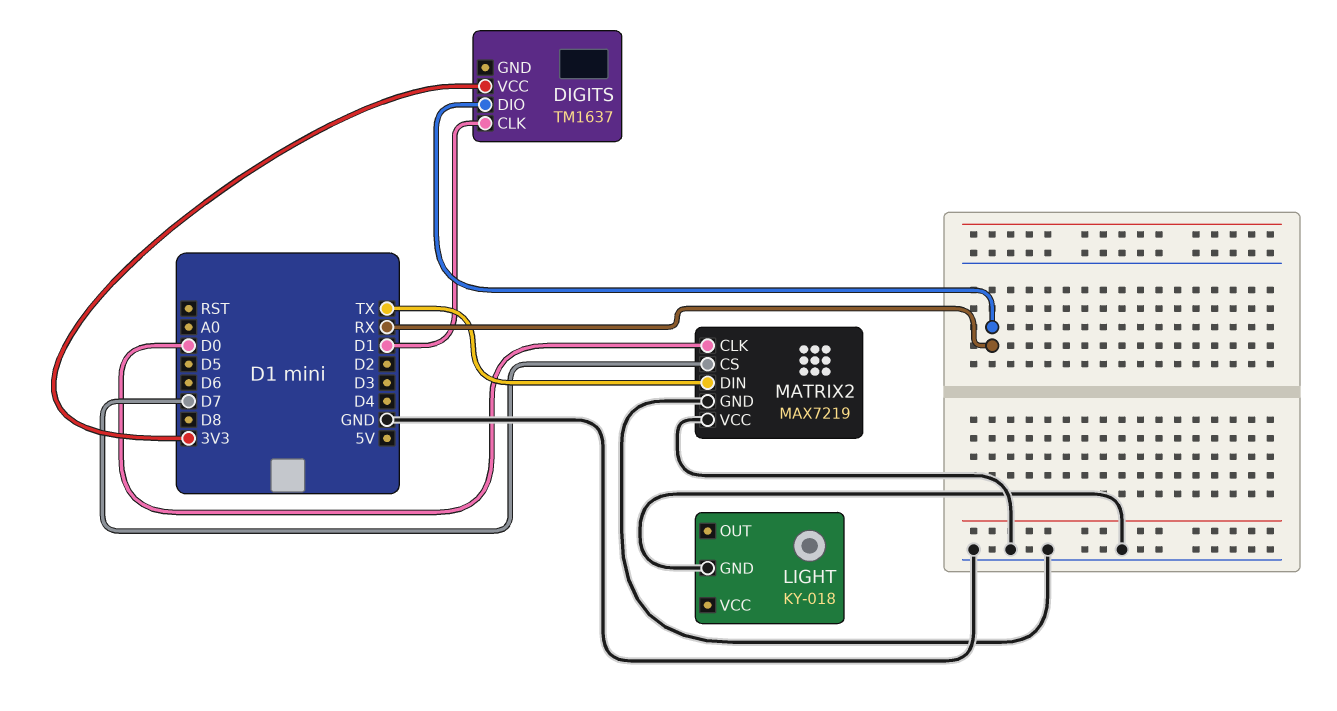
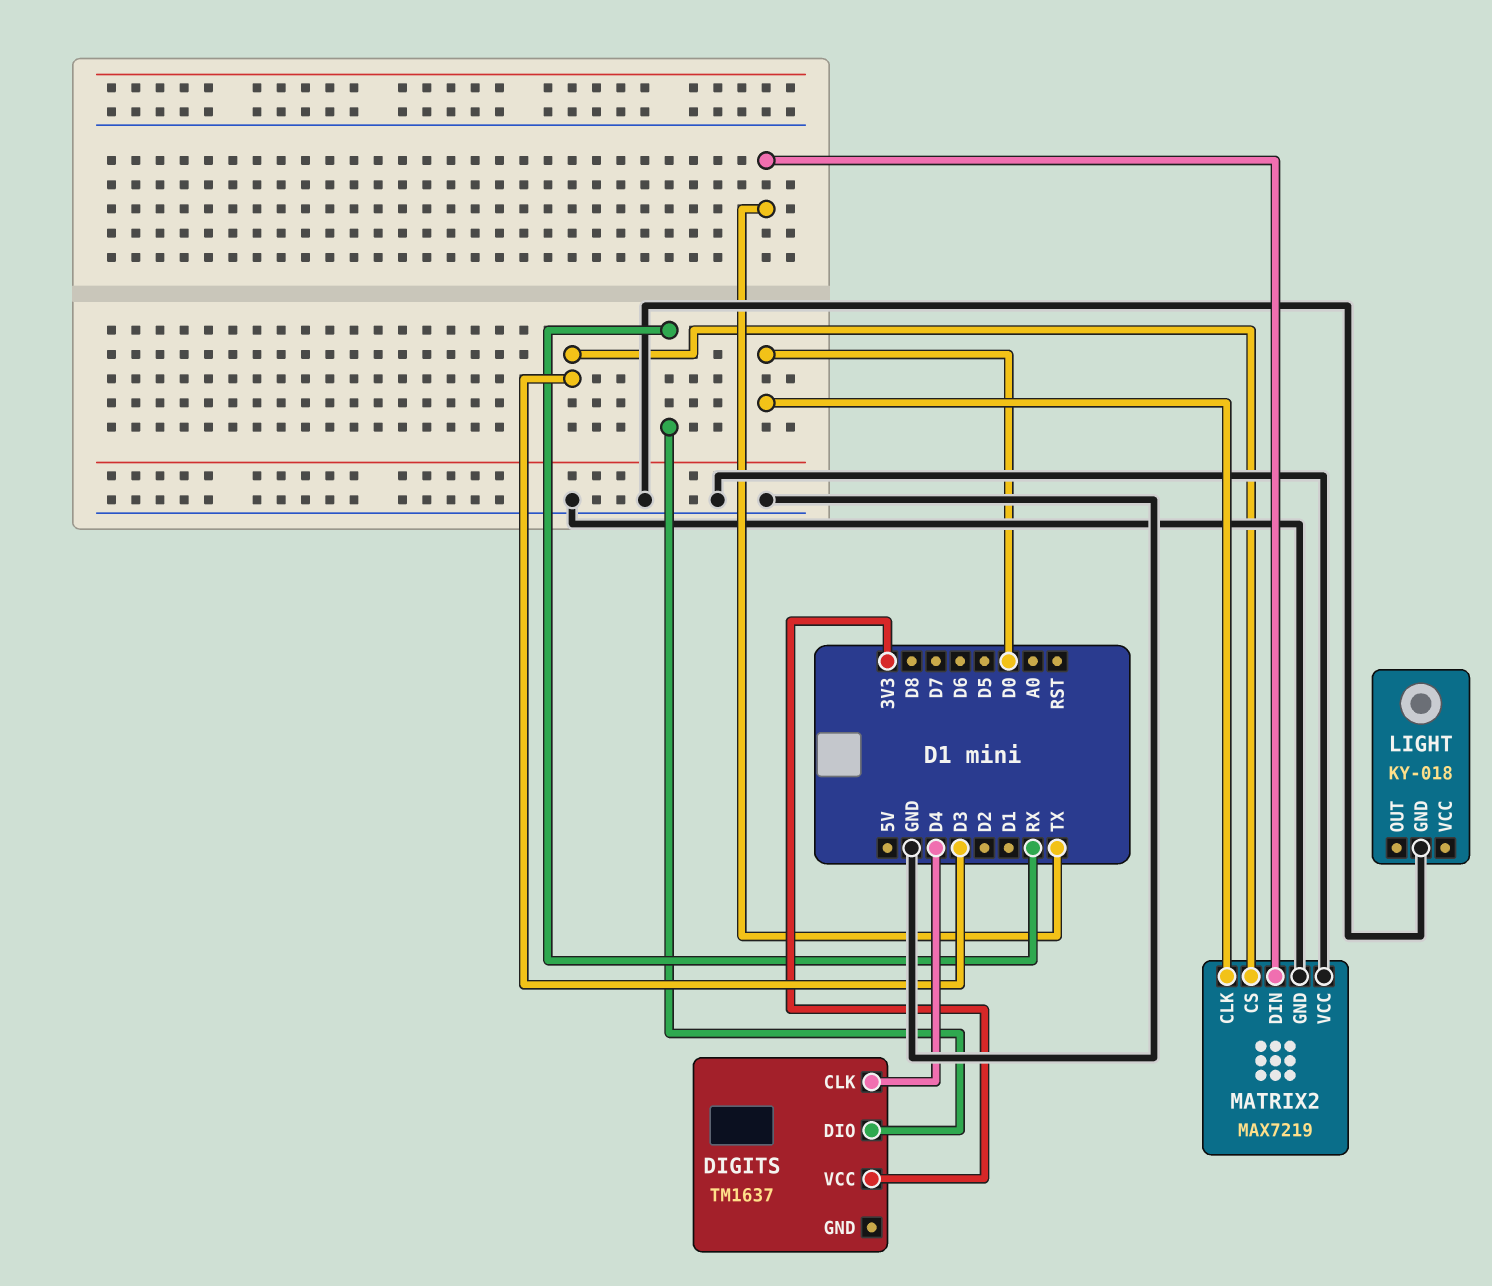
DIGITS pin CLK: D1 -> D4
MATRIX2 pin CS: D7 -> D3

